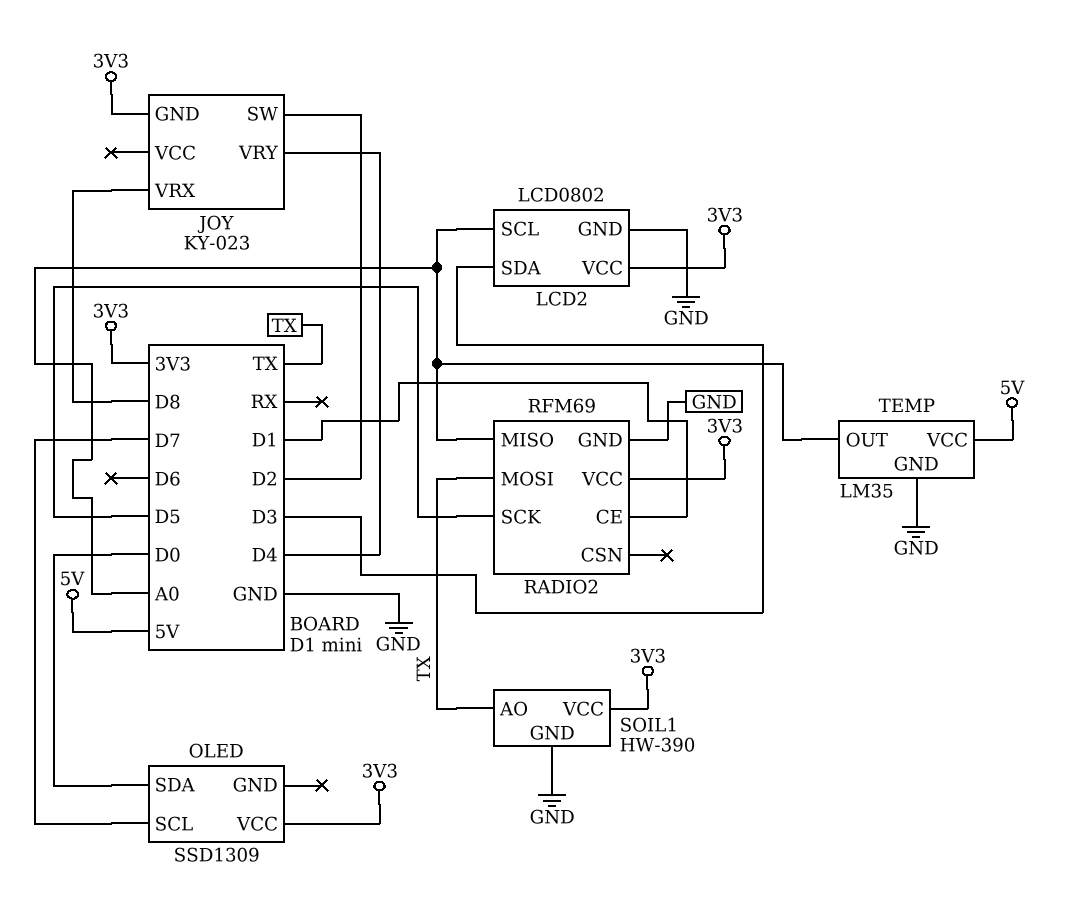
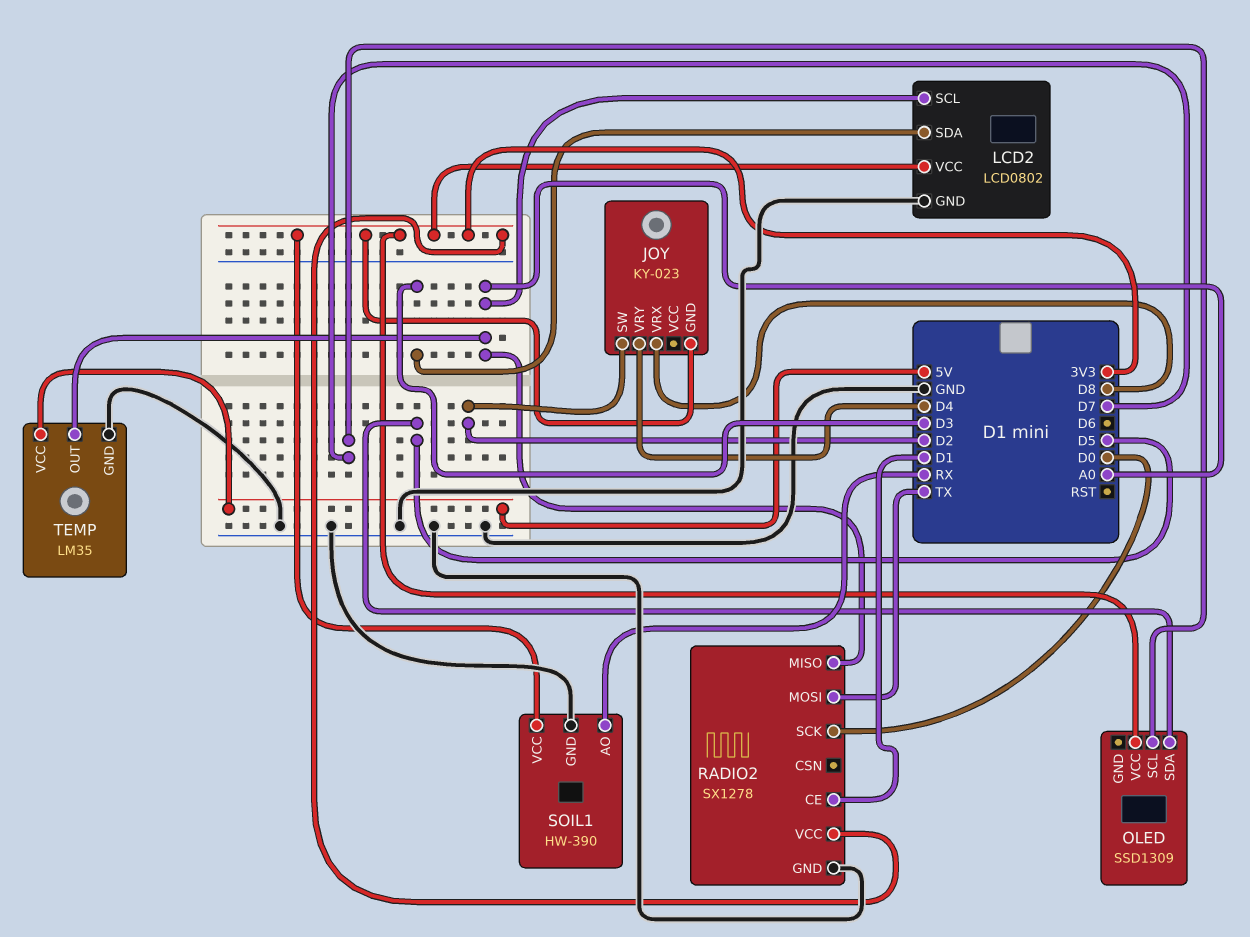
OLED pin SDA: D0 -> D5
RADIO2: RFM69 -> SX1278
RADIO2 pin SCK: D5 -> D0
SOIL1 pin AO: TX -> RX

